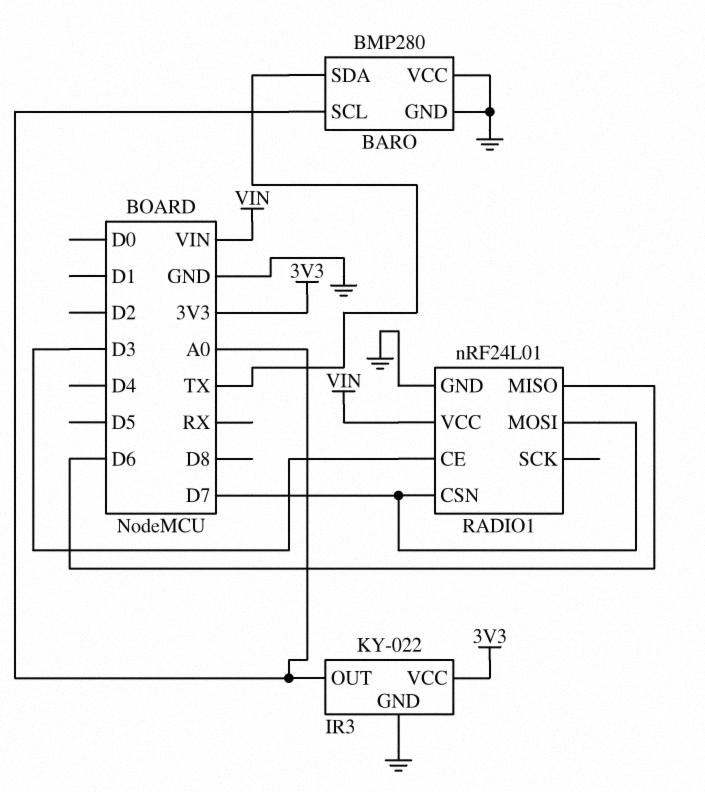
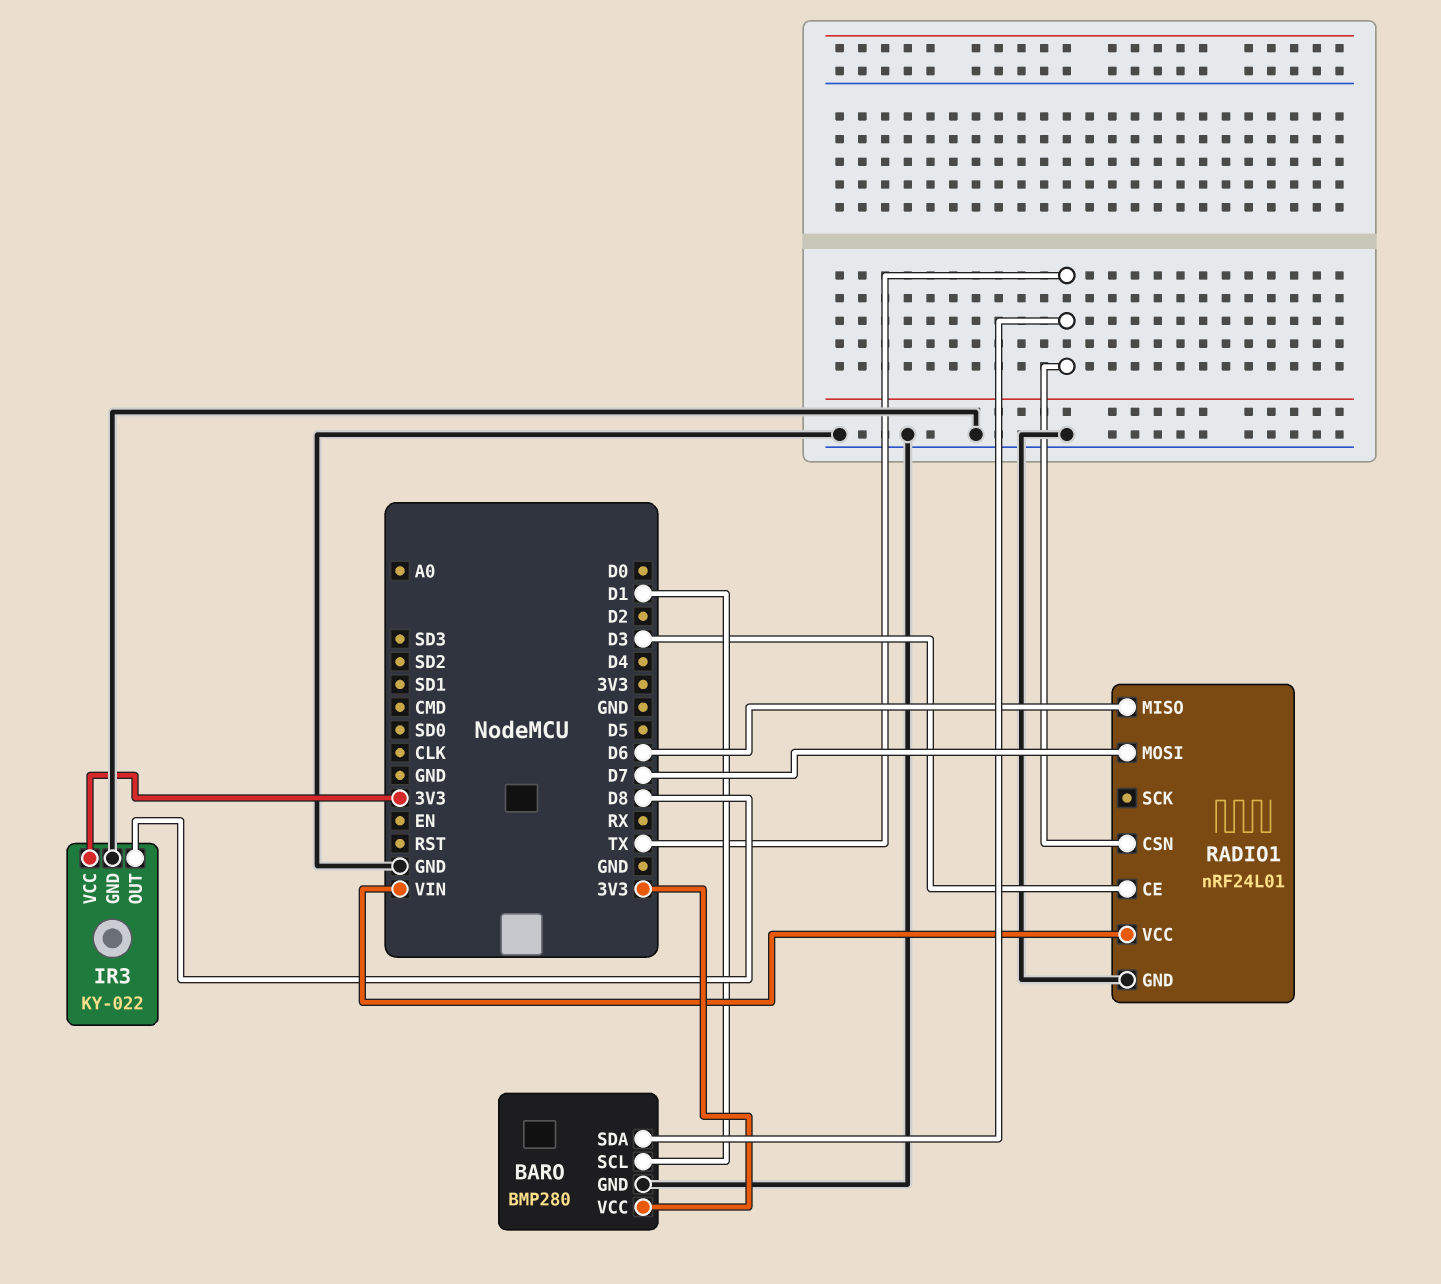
BARO pin SCL: A0 -> D1
BARO pin VCC: GND -> 3V3
IR3 pin OUT: A0 -> D8
RADIO1 pin CSN: D7 -> TX

